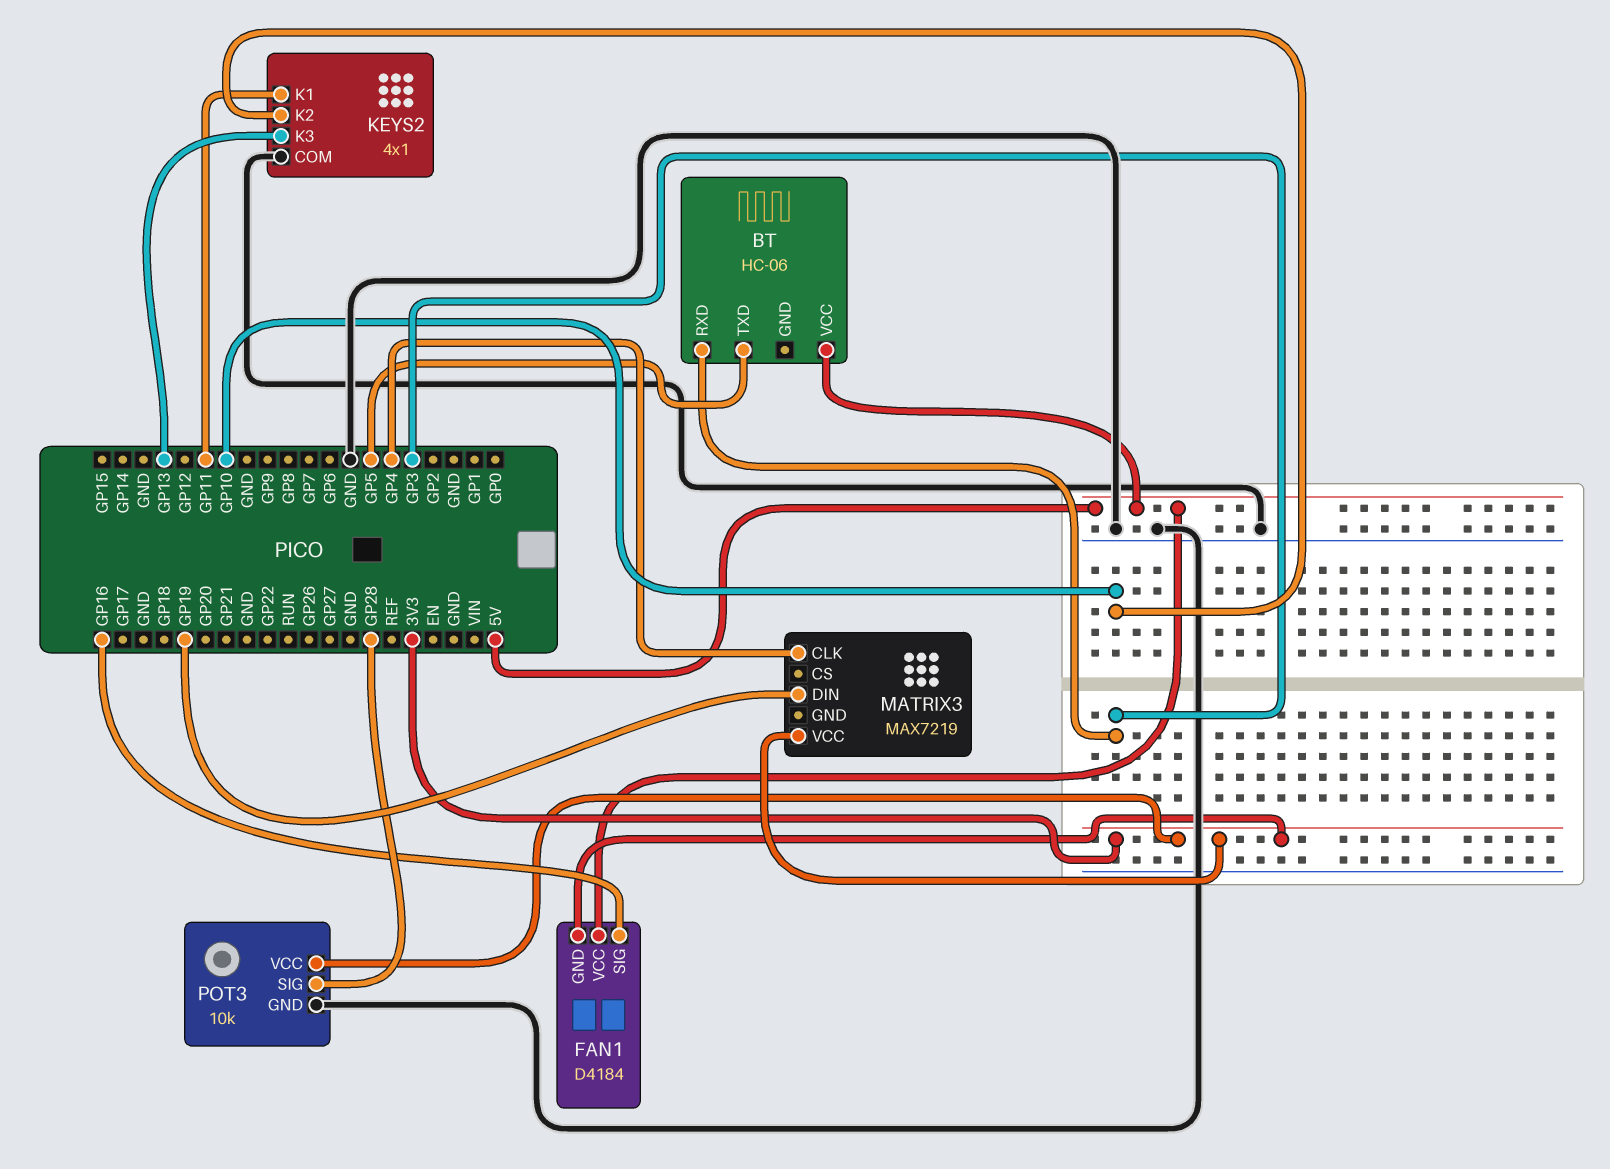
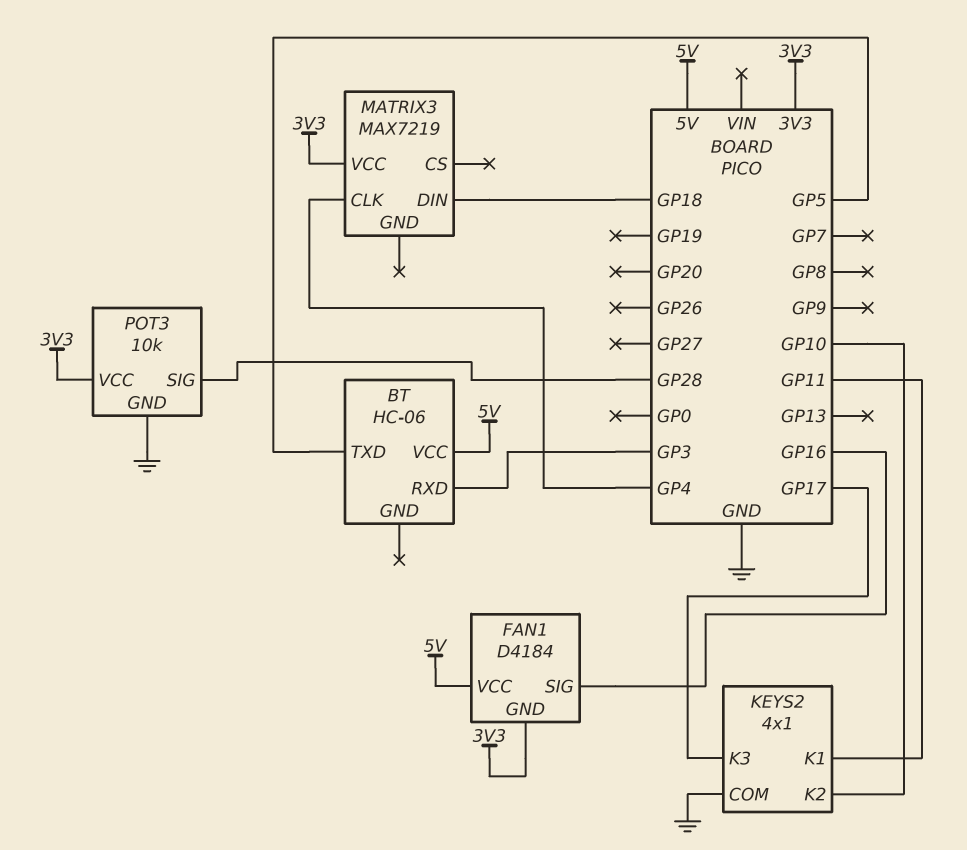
KEYS2 pin K3: GP13 -> GP17
MATRIX3 pin DIN: GP19 -> GP18

